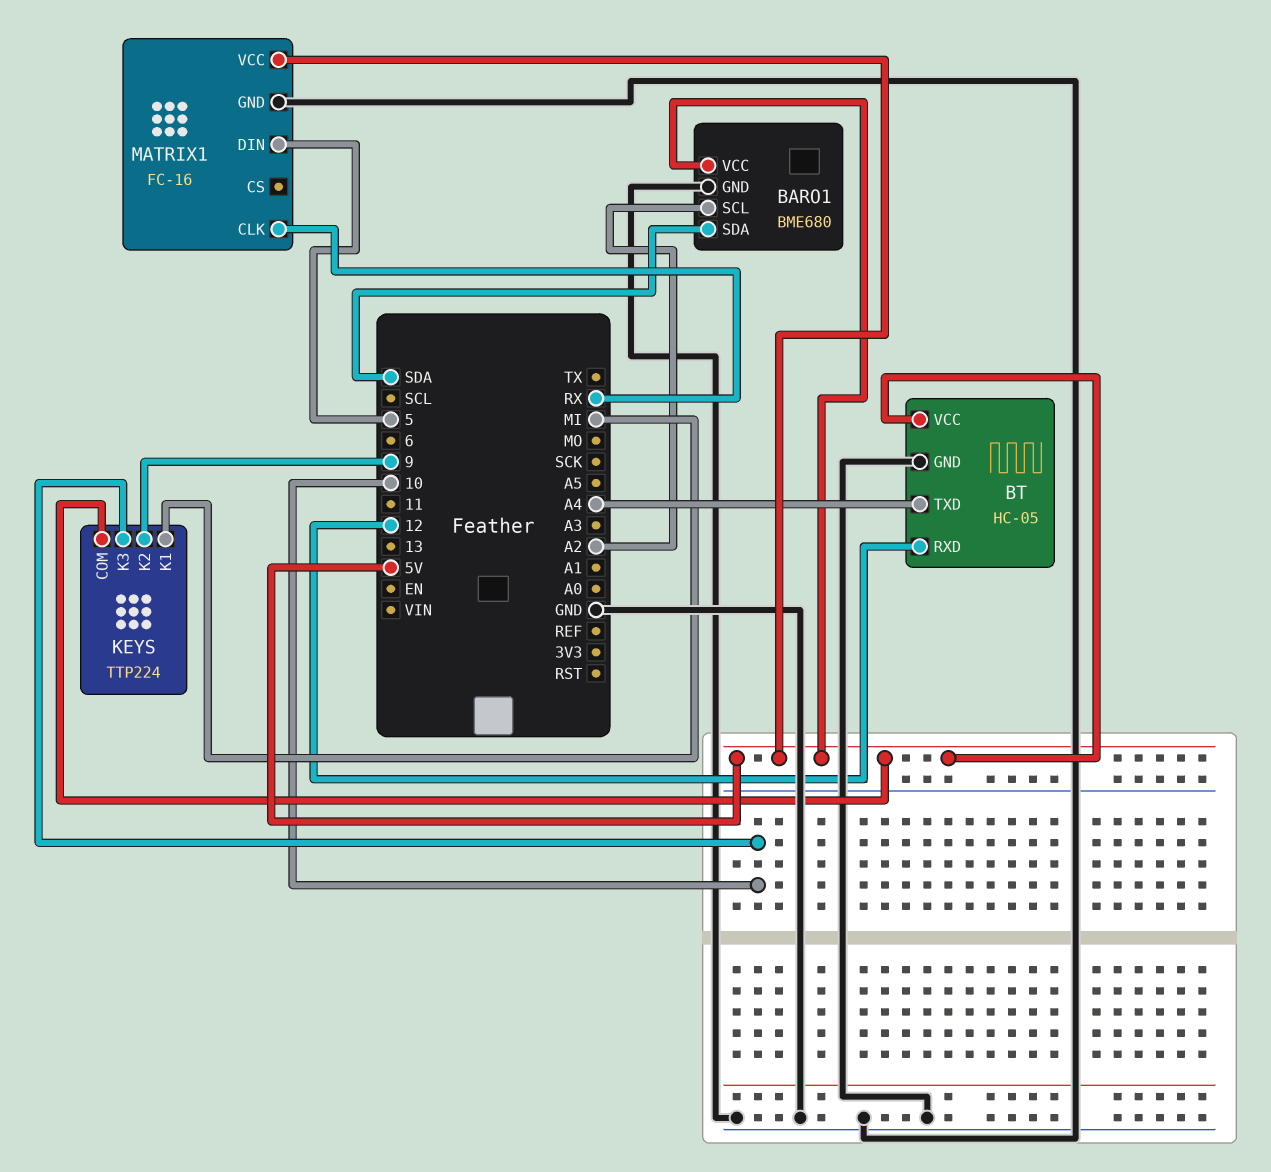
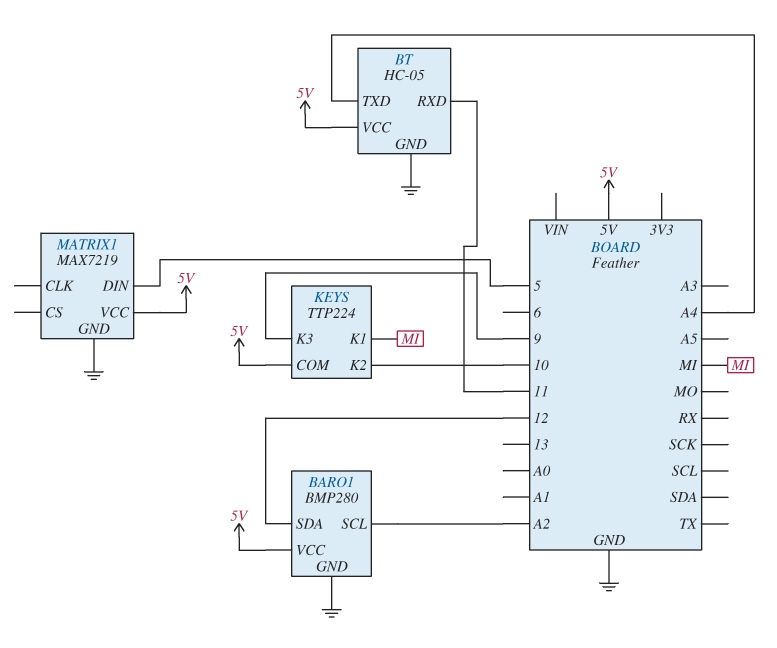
BARO1: BME680 -> BMP280
BARO1 pin SDA: SDA -> 12
BT pin RXD: 12 -> 11
KEYS pin K2: 9 -> 10
KEYS pin K3: 10 -> 9
MATRIX1: FC-16 -> MAX7219
MATRIX1 pin CLK: RX -> none

